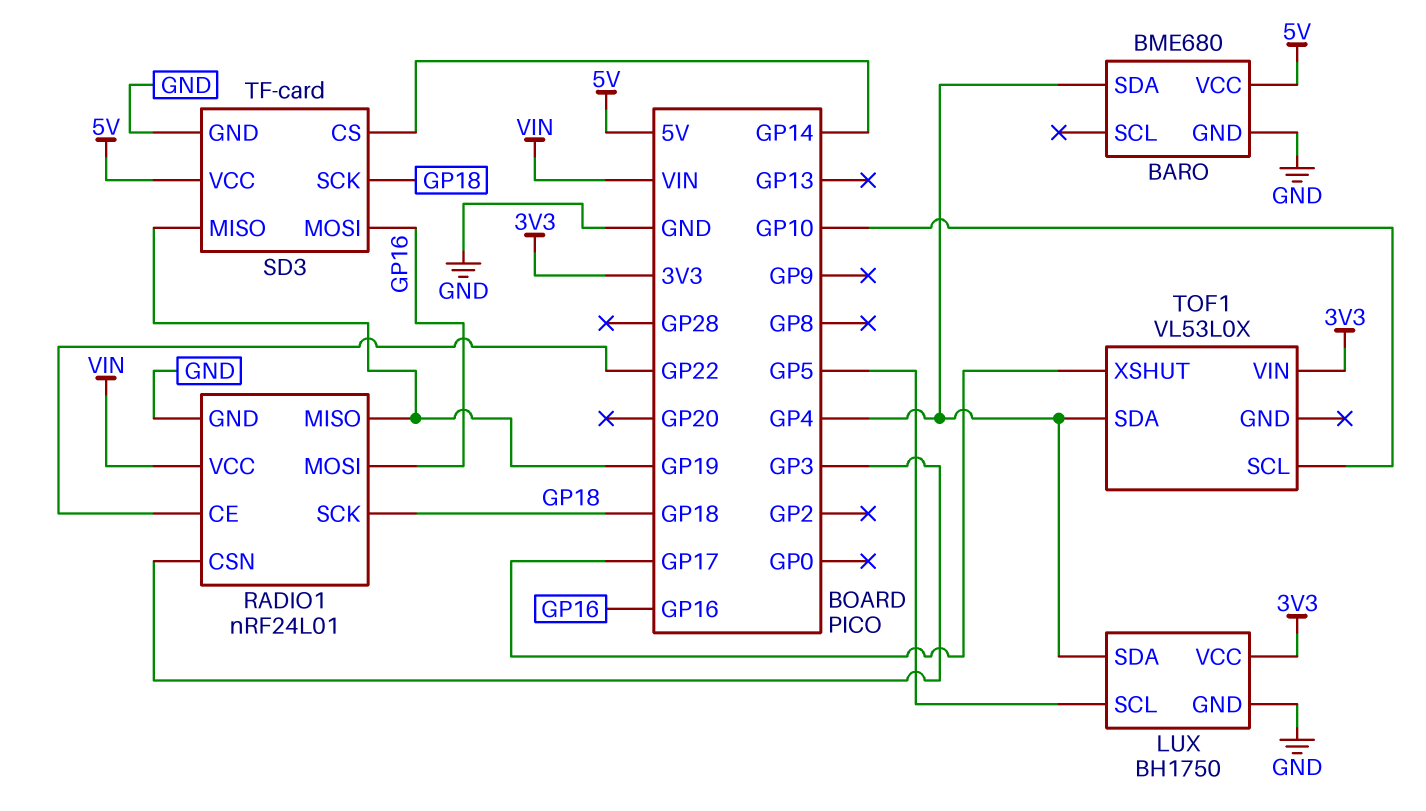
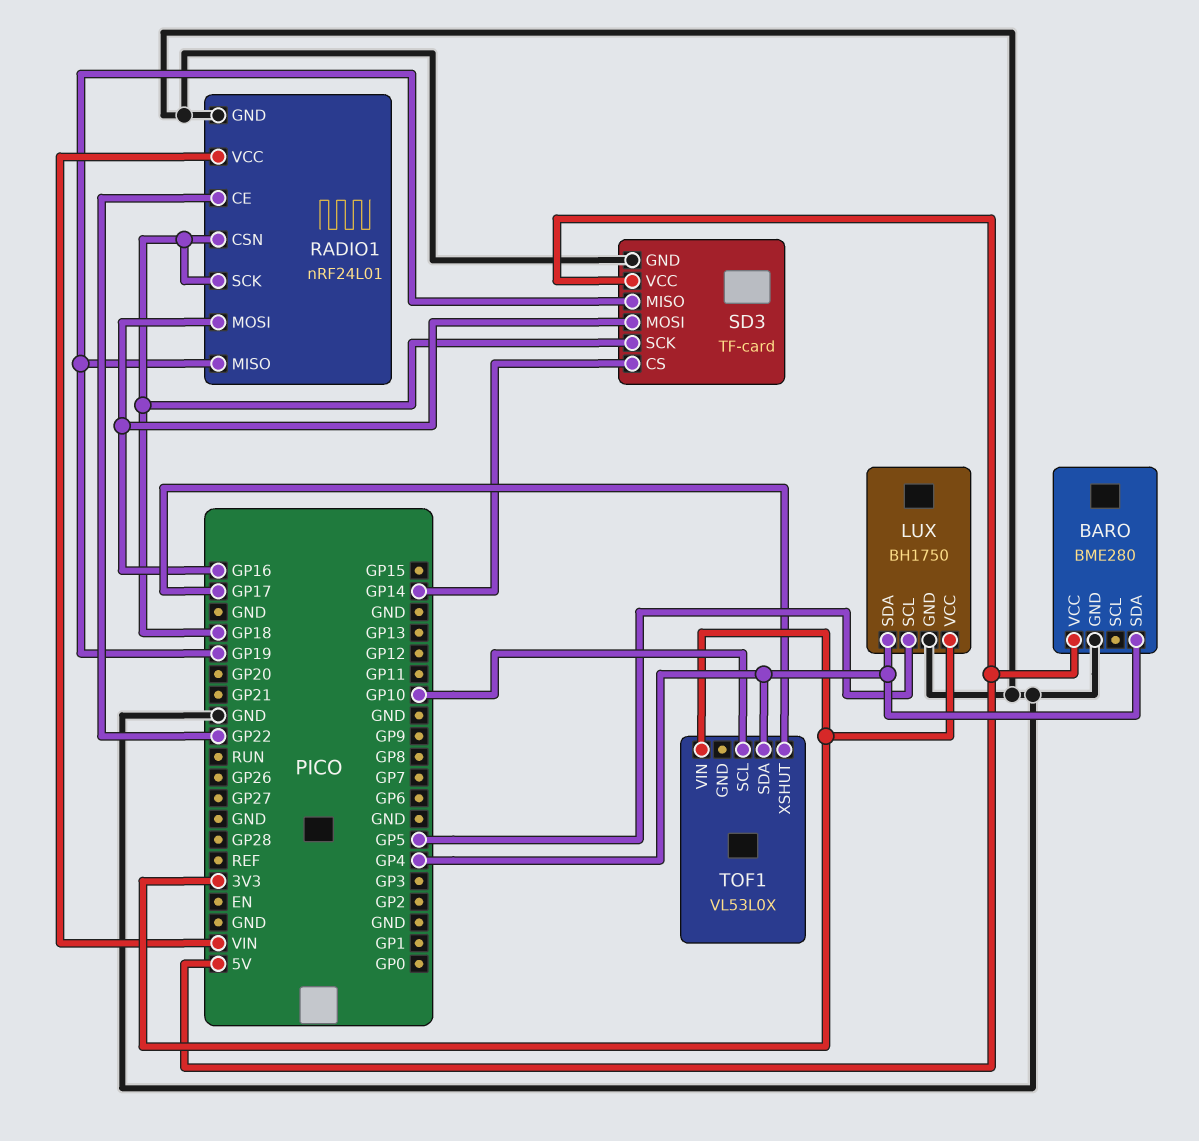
BARO: BME680 -> BME280
RADIO1 pin CSN: GP3 -> GP18

